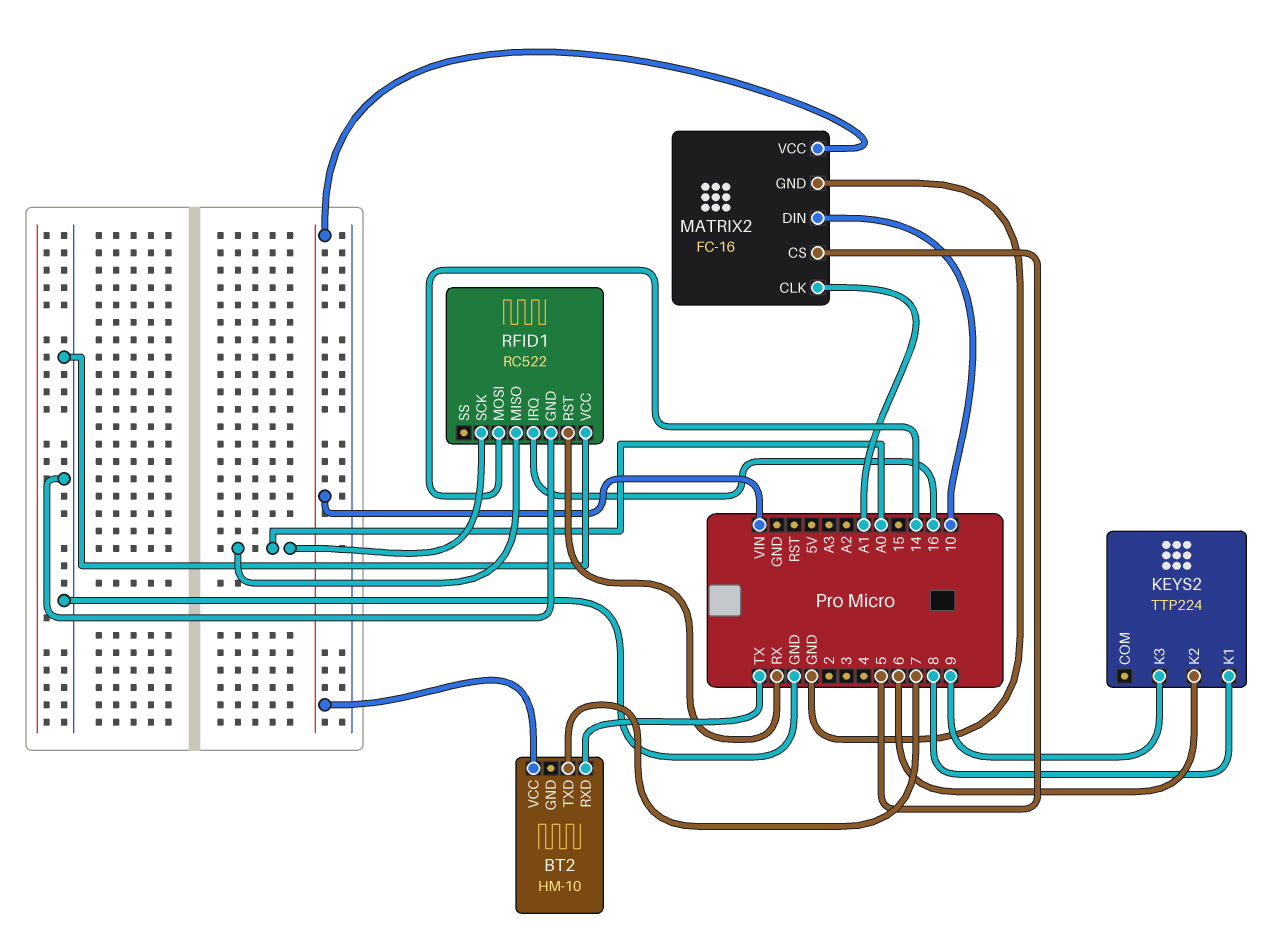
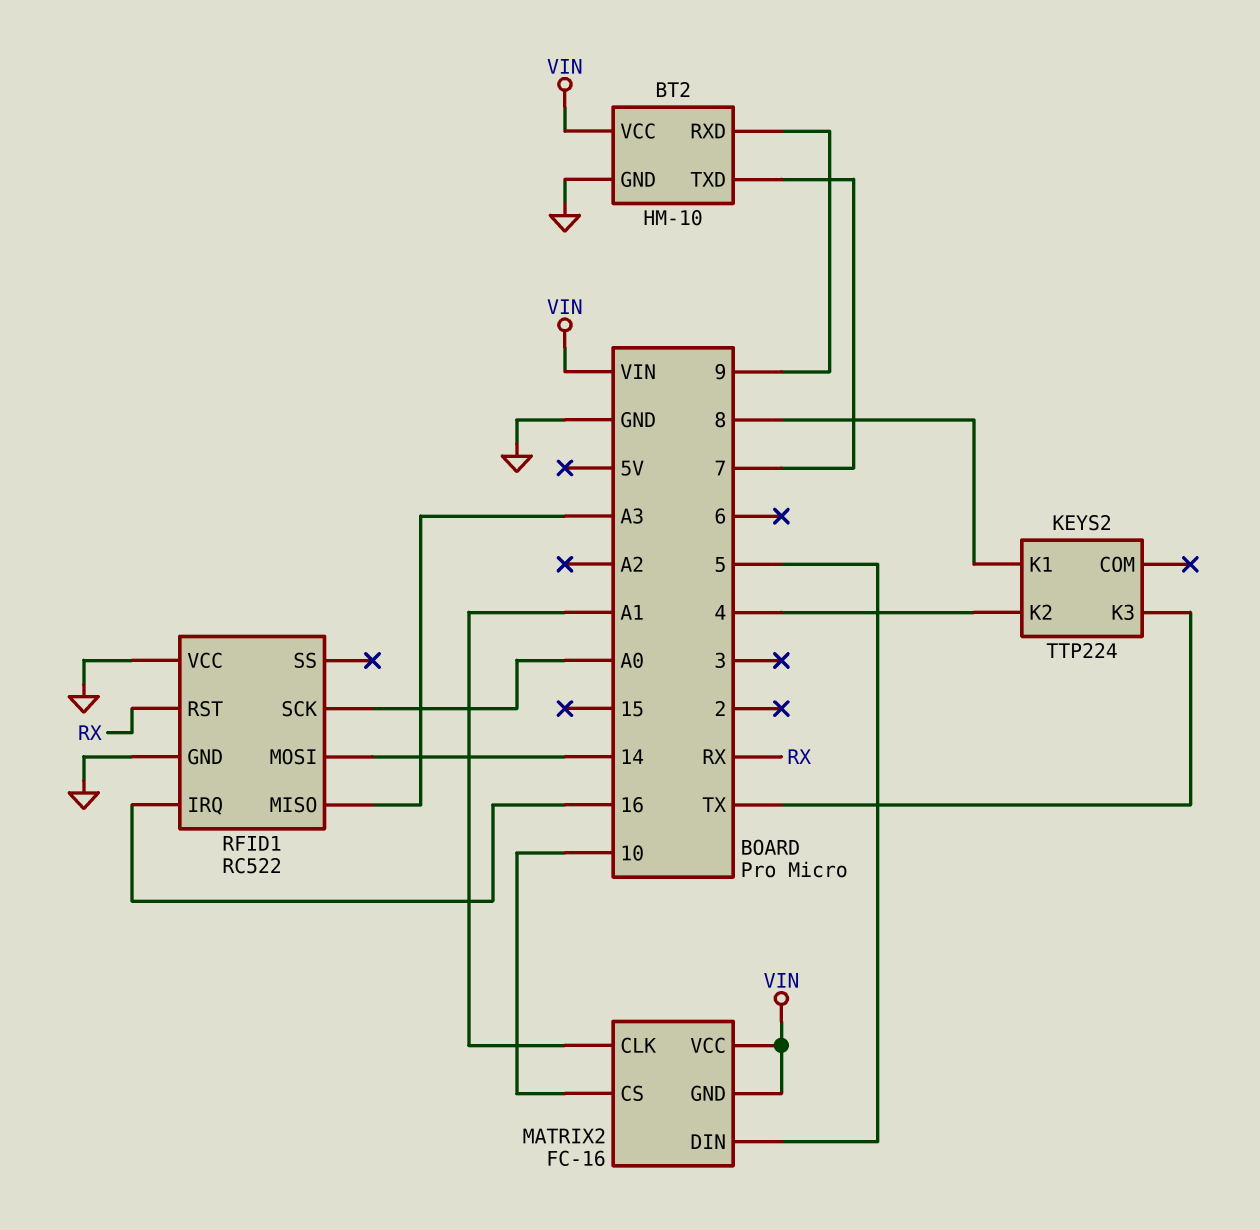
BT2 pin GND: none -> GND
BT2 pin RXD: TX -> 9
KEYS2 pin K2: 6 -> 4
KEYS2 pin K3: 9 -> TX
MATRIX2 pin CS: 5 -> 10
MATRIX2 pin DIN: 10 -> 5
MATRIX2 pin GND: GND -> VIN
RFID1 pin MISO: A0 -> A3

